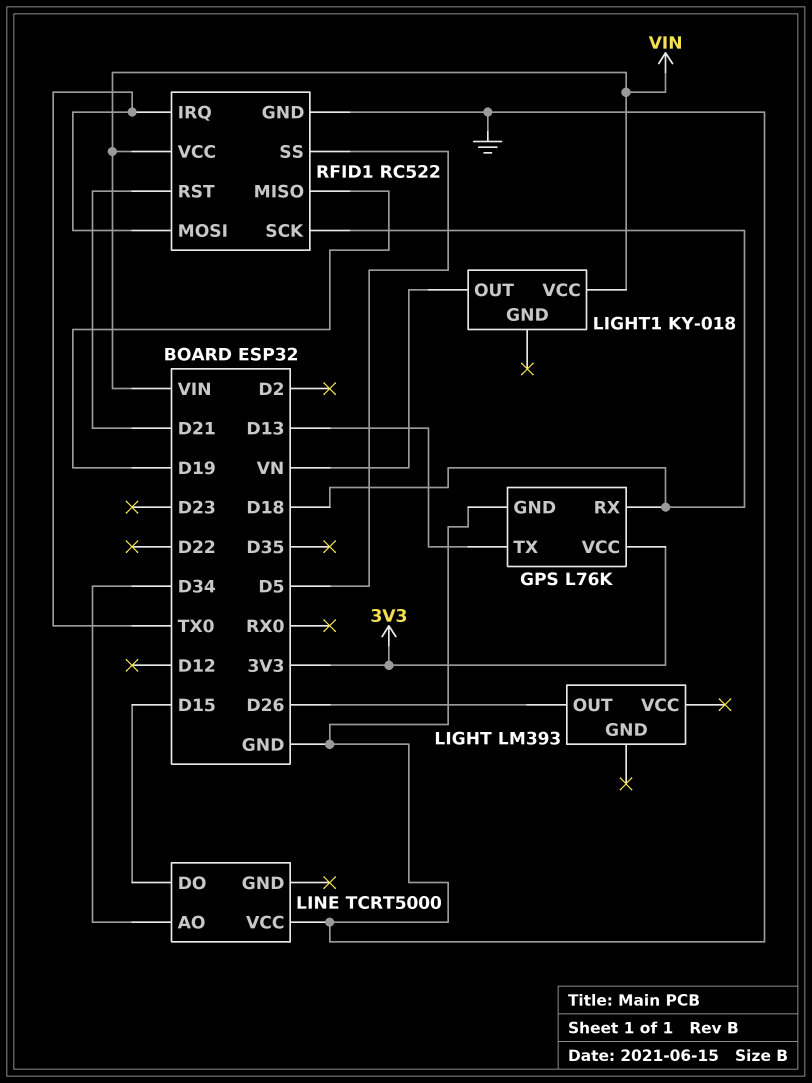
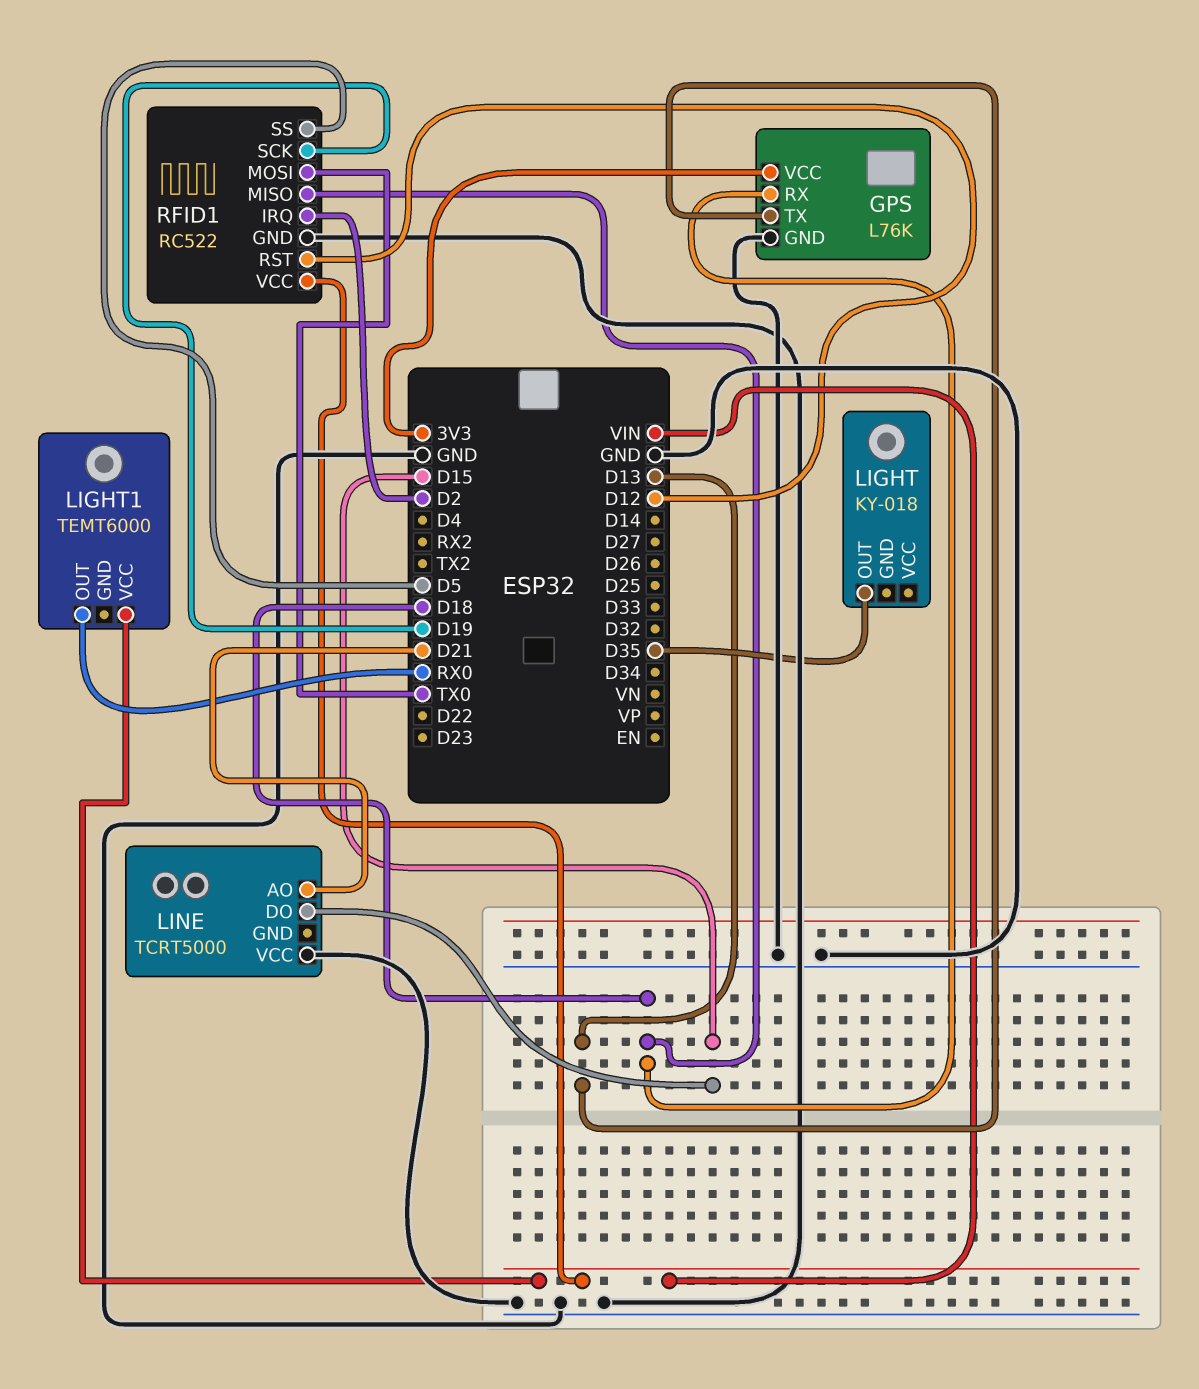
LIGHT: LM393 -> KY-018
LIGHT pin OUT: D26 -> D35
LIGHT1: KY-018 -> TEMT6000
LIGHT1 pin OUT: VN -> RX0
LINE pin AO: D34 -> D21
RFID1 pin IRQ: TX0 -> D2
RFID1 pin MISO: D19 -> D18
RFID1 pin RST: D21 -> D12
RFID1 pin SCK: D18 -> D19

